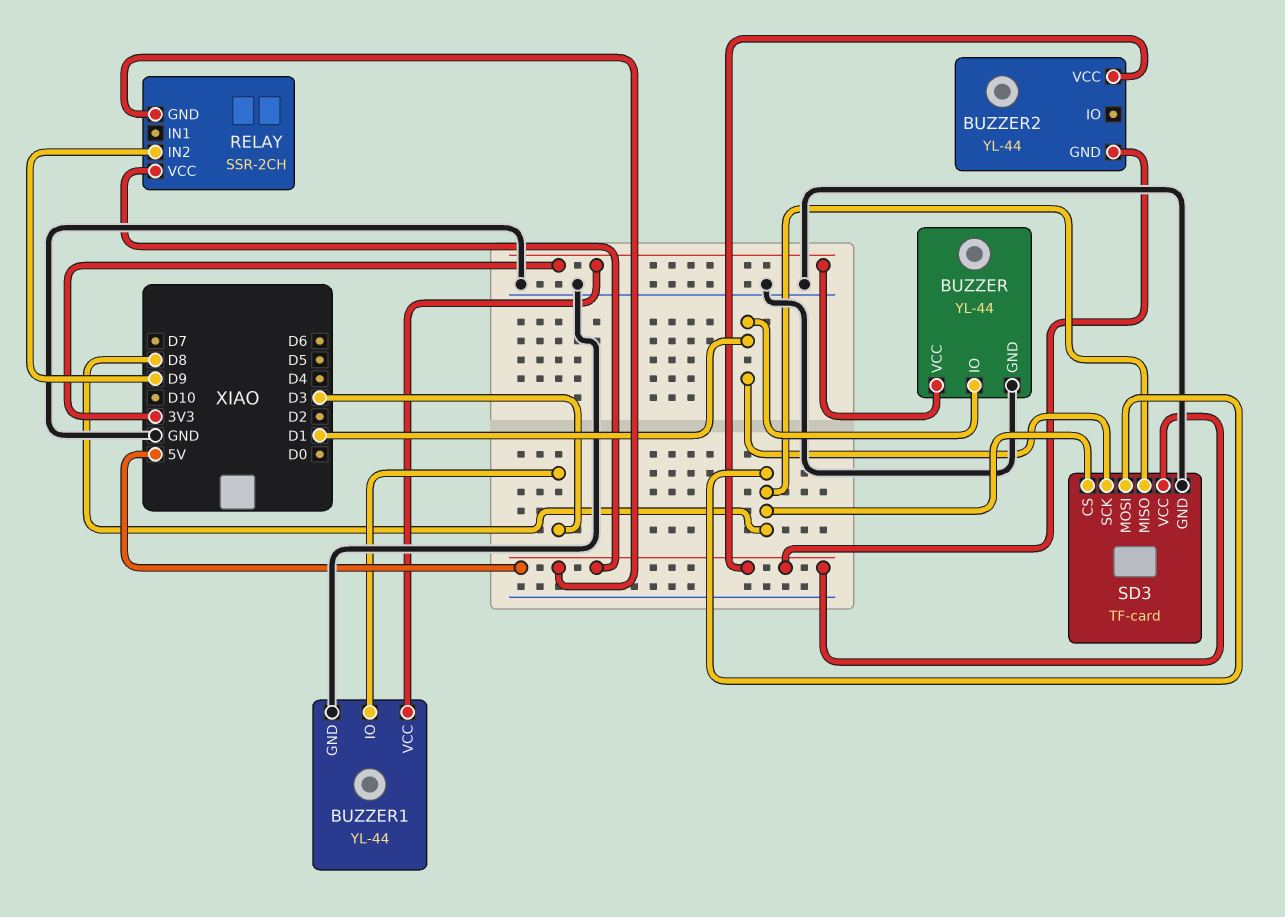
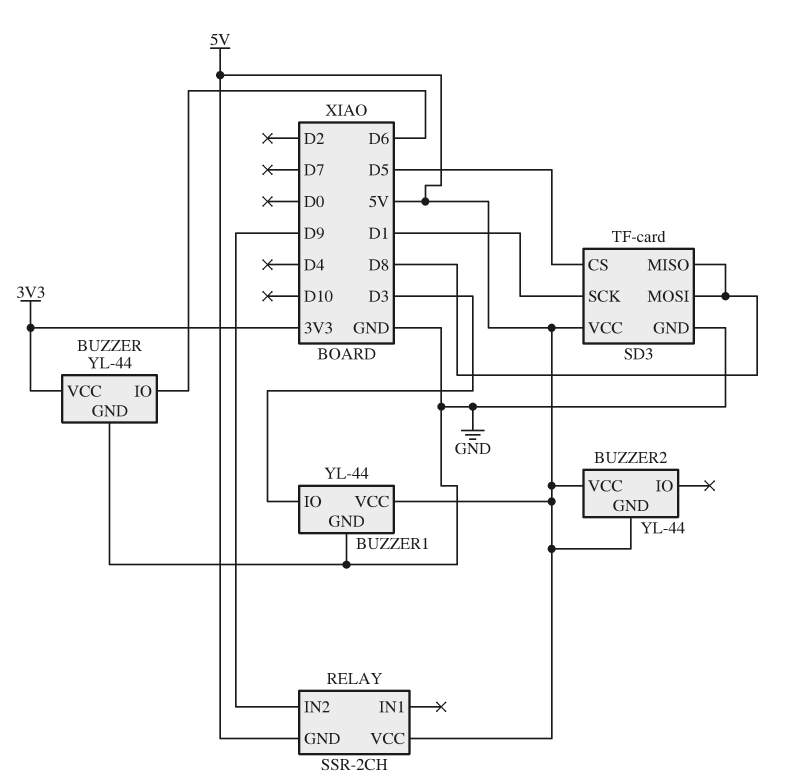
BUZZER pin IO: D1 -> D6
BUZZER1 pin VCC: 3V3 -> 5V
SD3 pin CS: D8 -> D5

